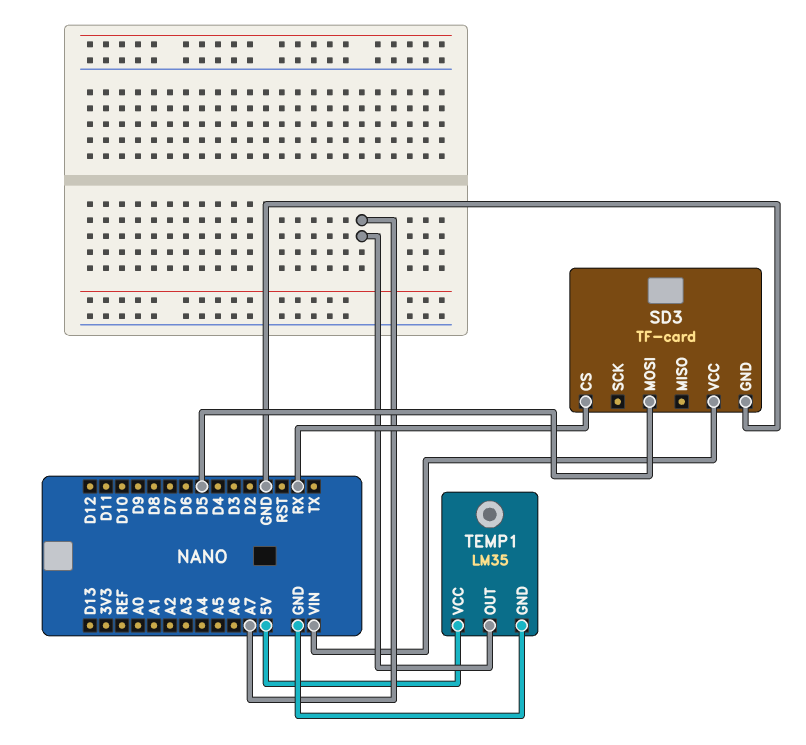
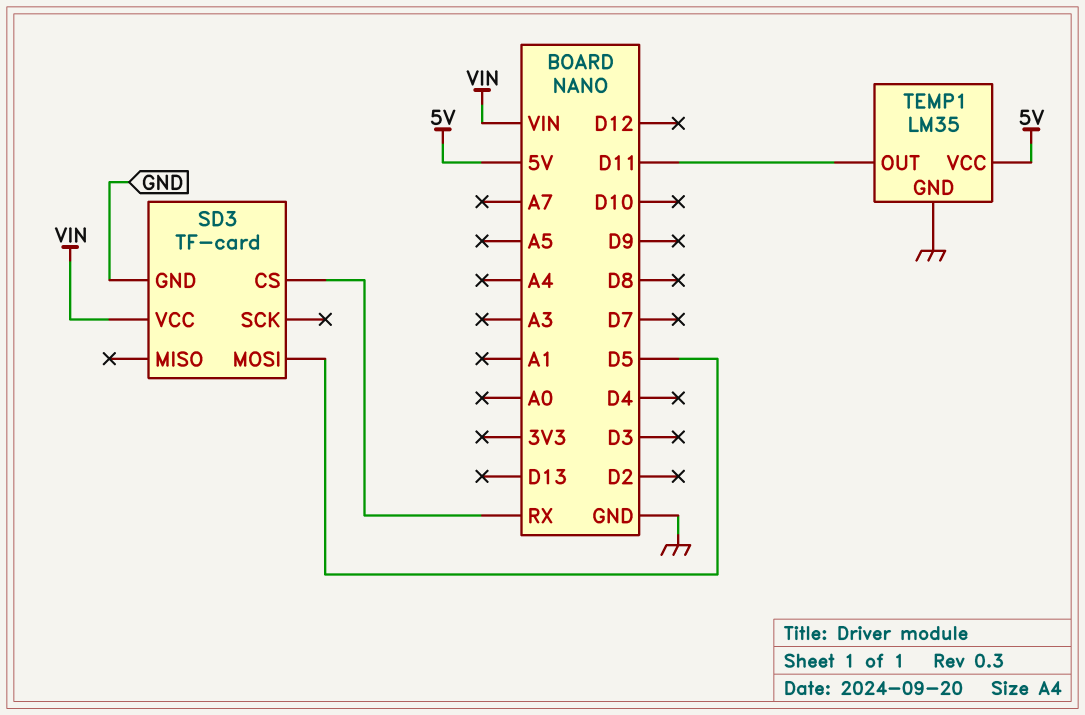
TEMP1 pin OUT: A7 -> D11

